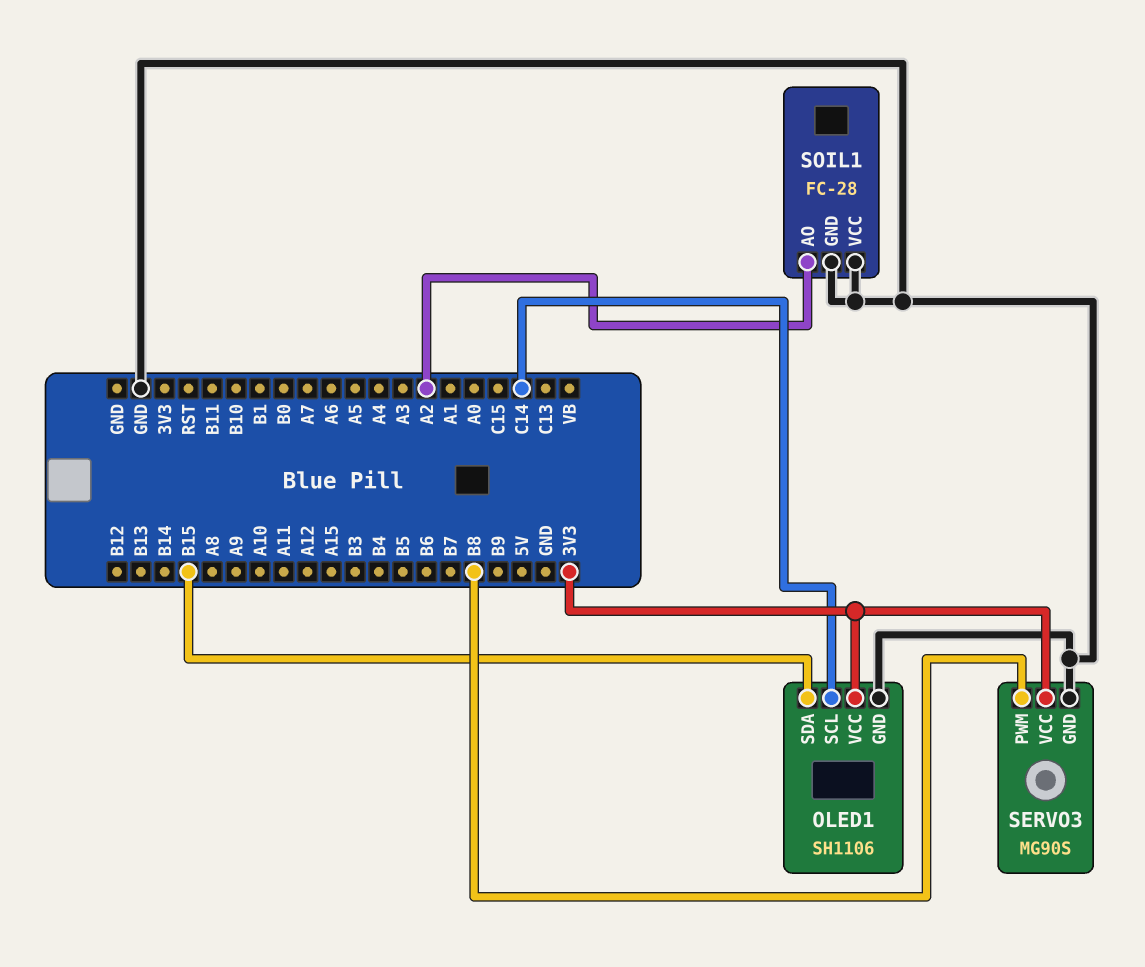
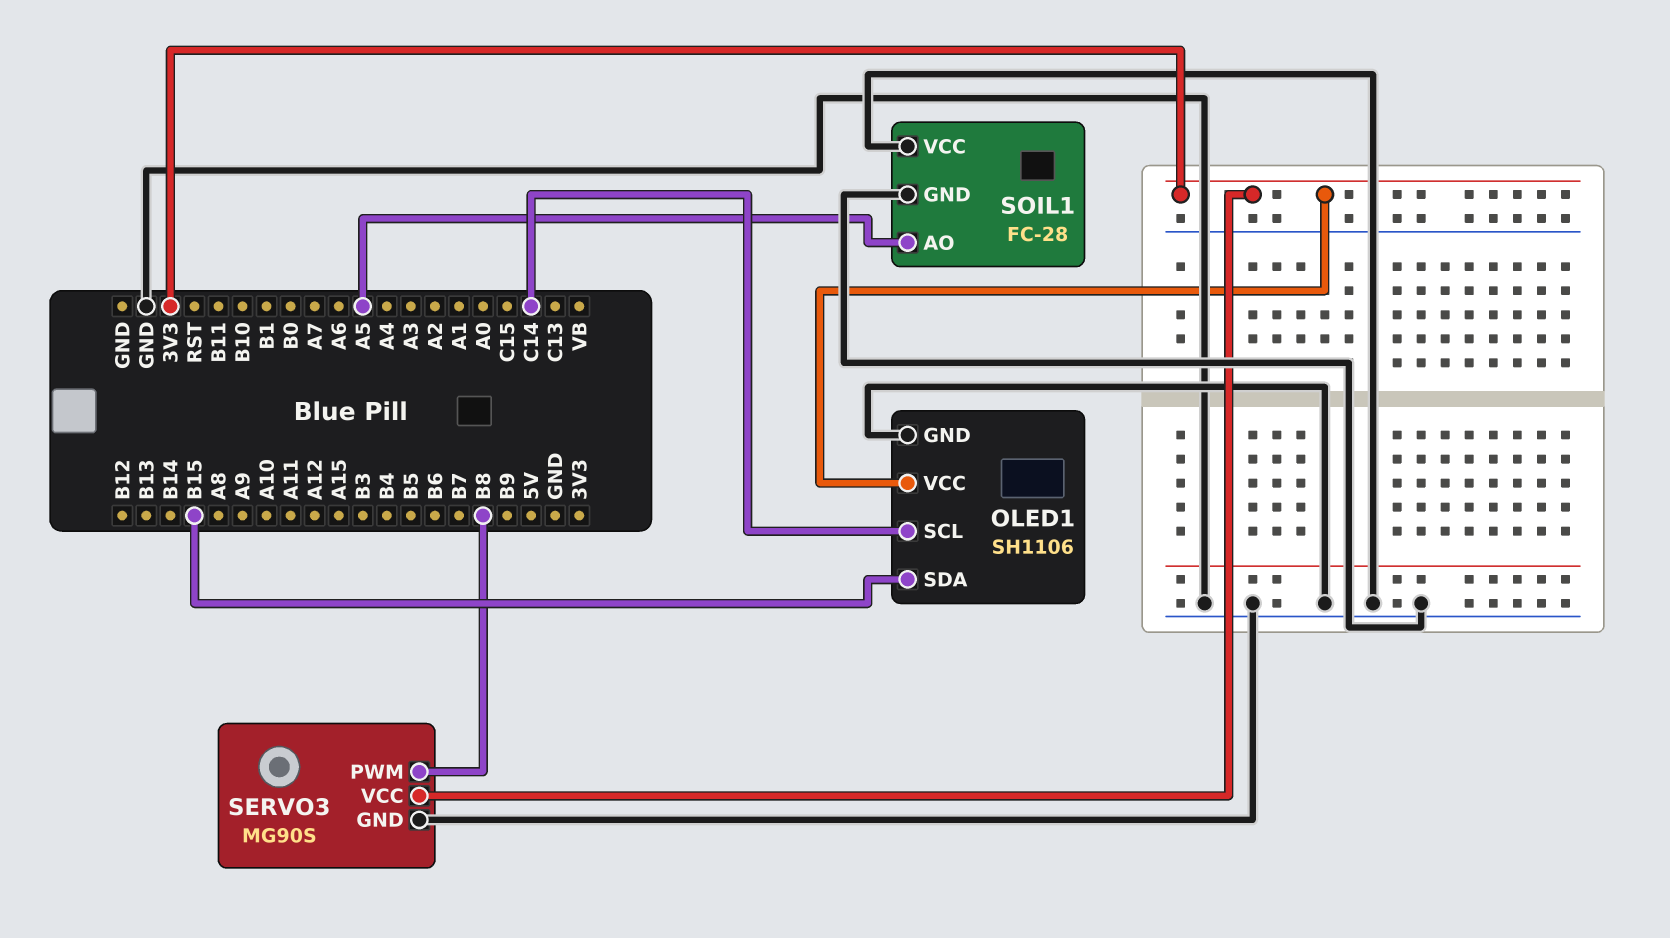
SOIL1 pin AO: A2 -> A5

